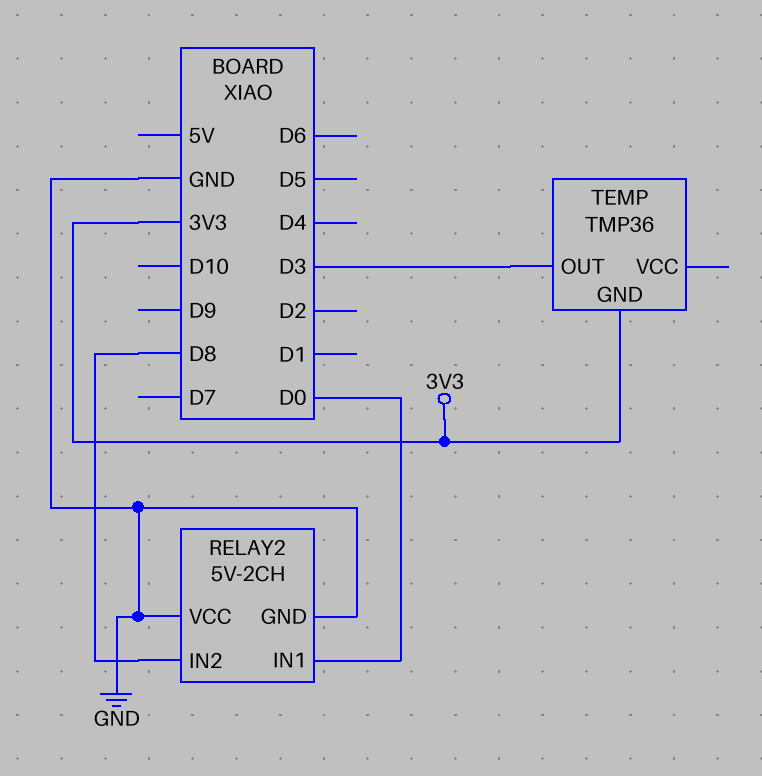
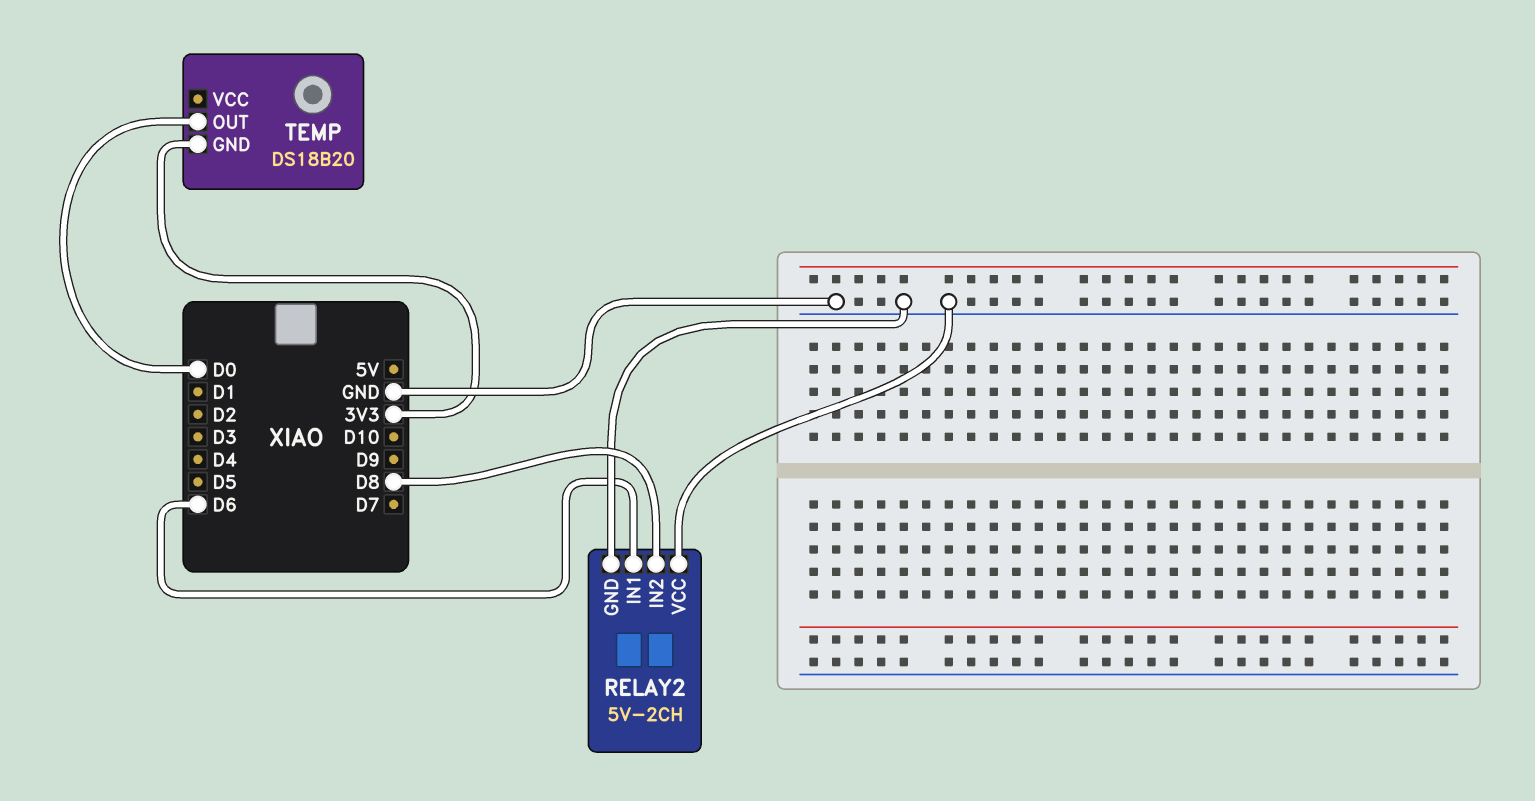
RELAY2 pin IN1: D0 -> D6
TEMP: TMP36 -> DS18B20
TEMP pin OUT: D3 -> D0

